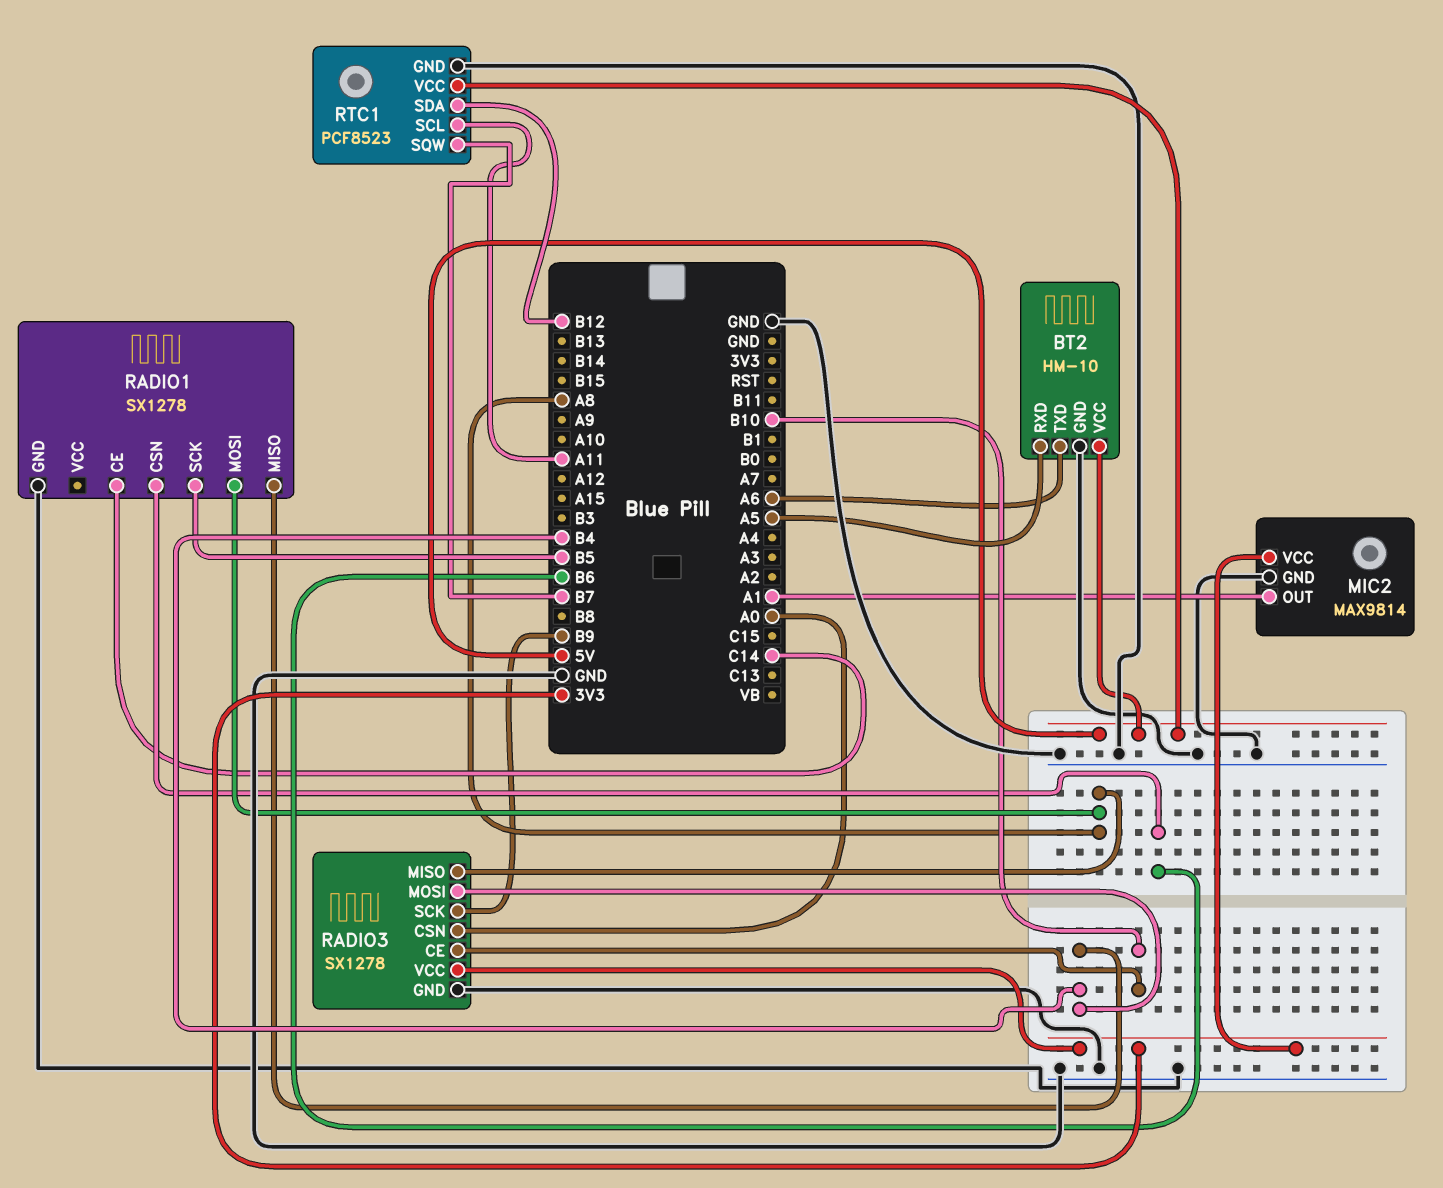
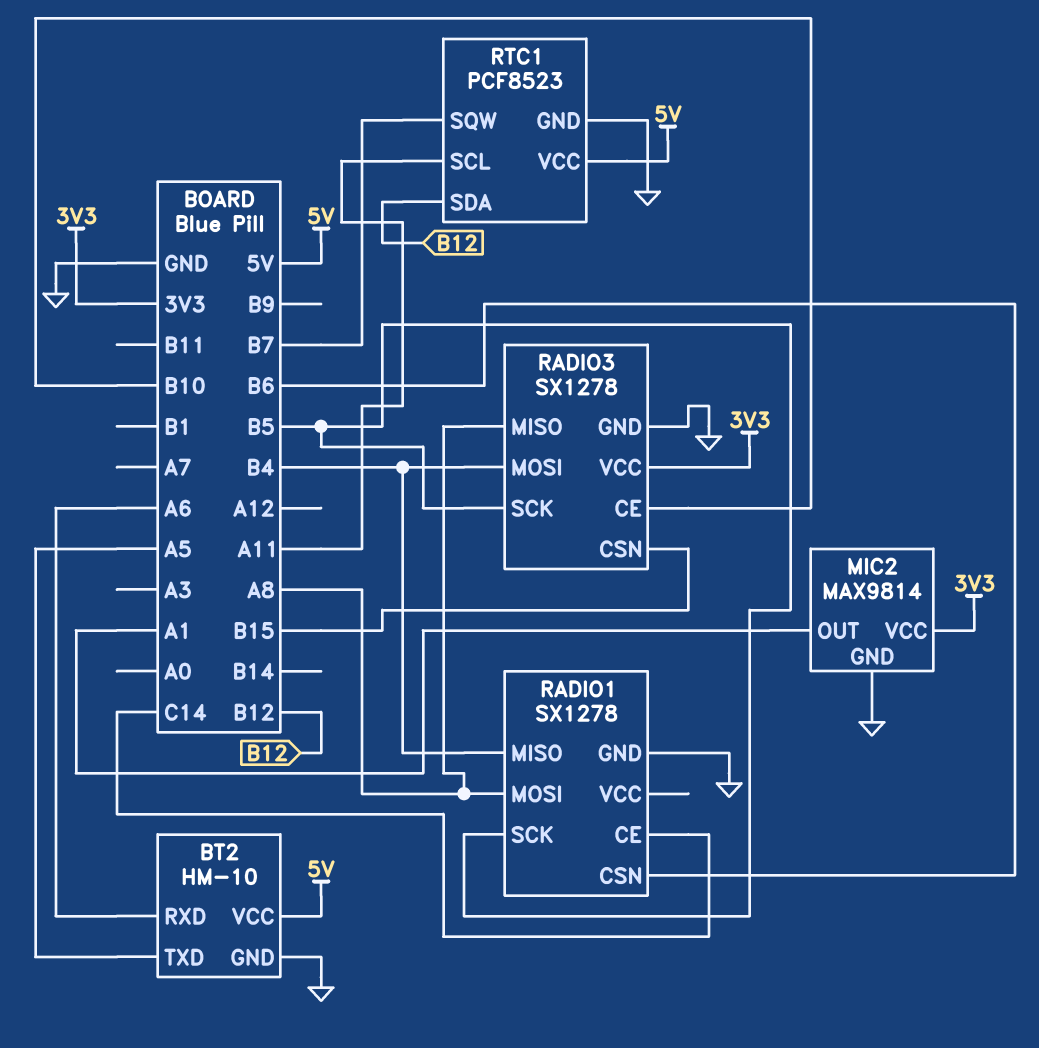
BT2 pin RXD: A5 -> A6
BT2 pin TXD: A6 -> A5
RADIO3 pin CSN: A0 -> B15
RADIO3 pin SCK: B9 -> B5

